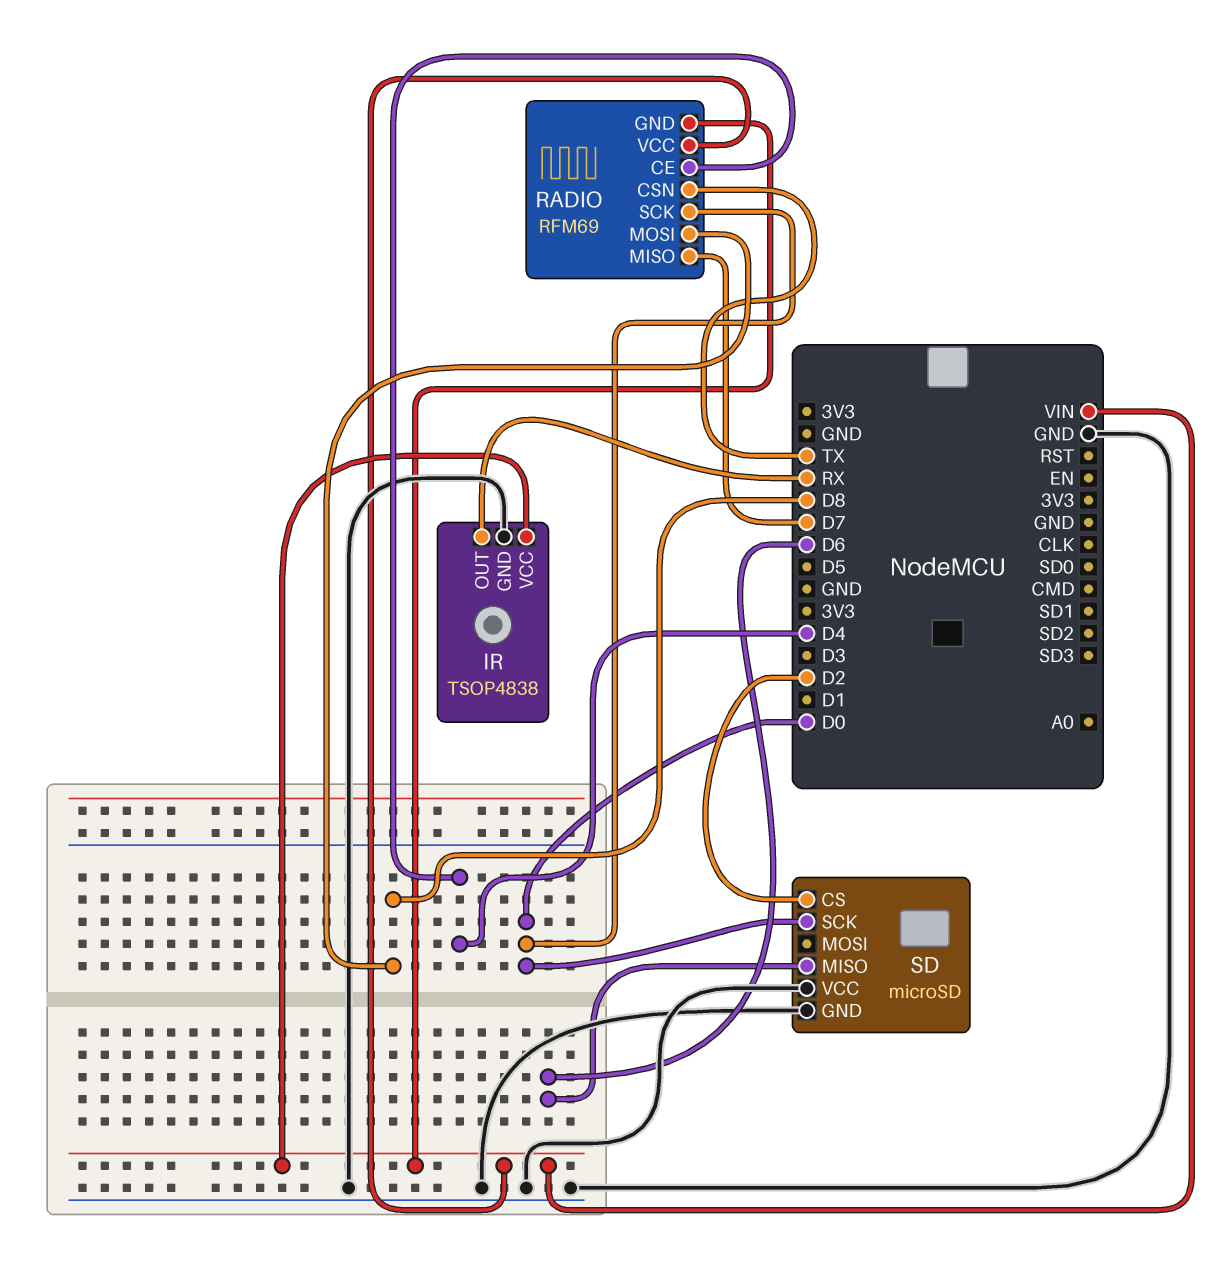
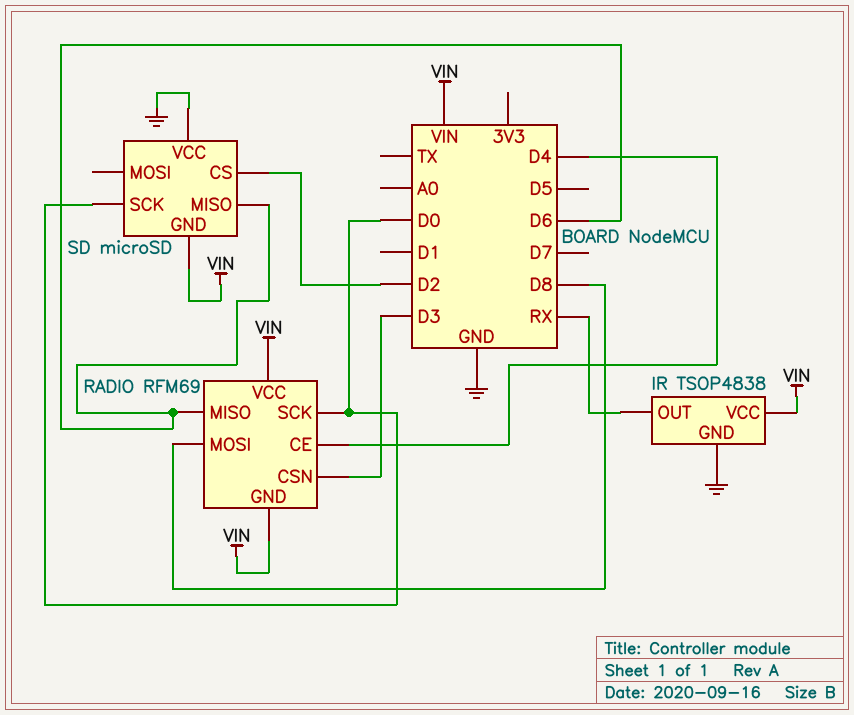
RADIO pin CSN: TX -> D3
RADIO pin MISO: D7 -> D6
SD pin GND: GND -> VIN

